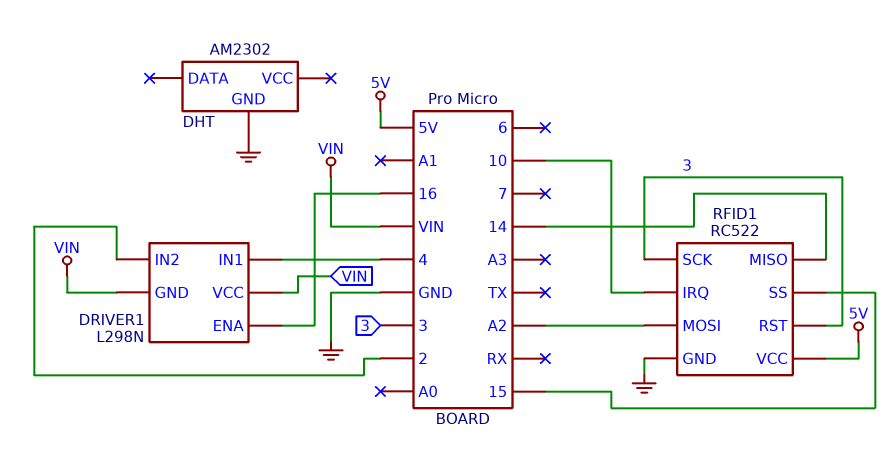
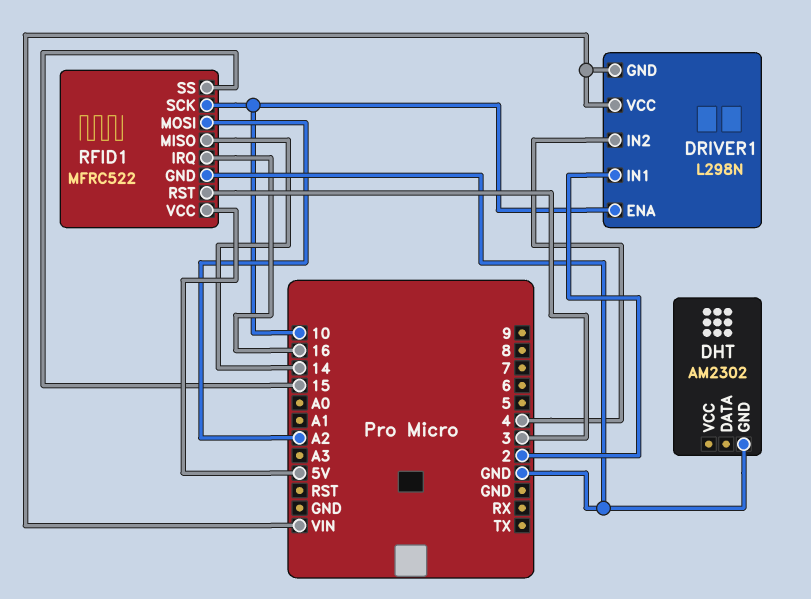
DRIVER1 pin ENA: 16 -> 10
DRIVER1 pin IN1: 4 -> 2
DRIVER1 pin IN2: 2 -> 4
RFID1: RC522 -> MFRC522
RFID1 pin IRQ: 10 -> 16
RFID1 pin SCK: 3 -> 10

